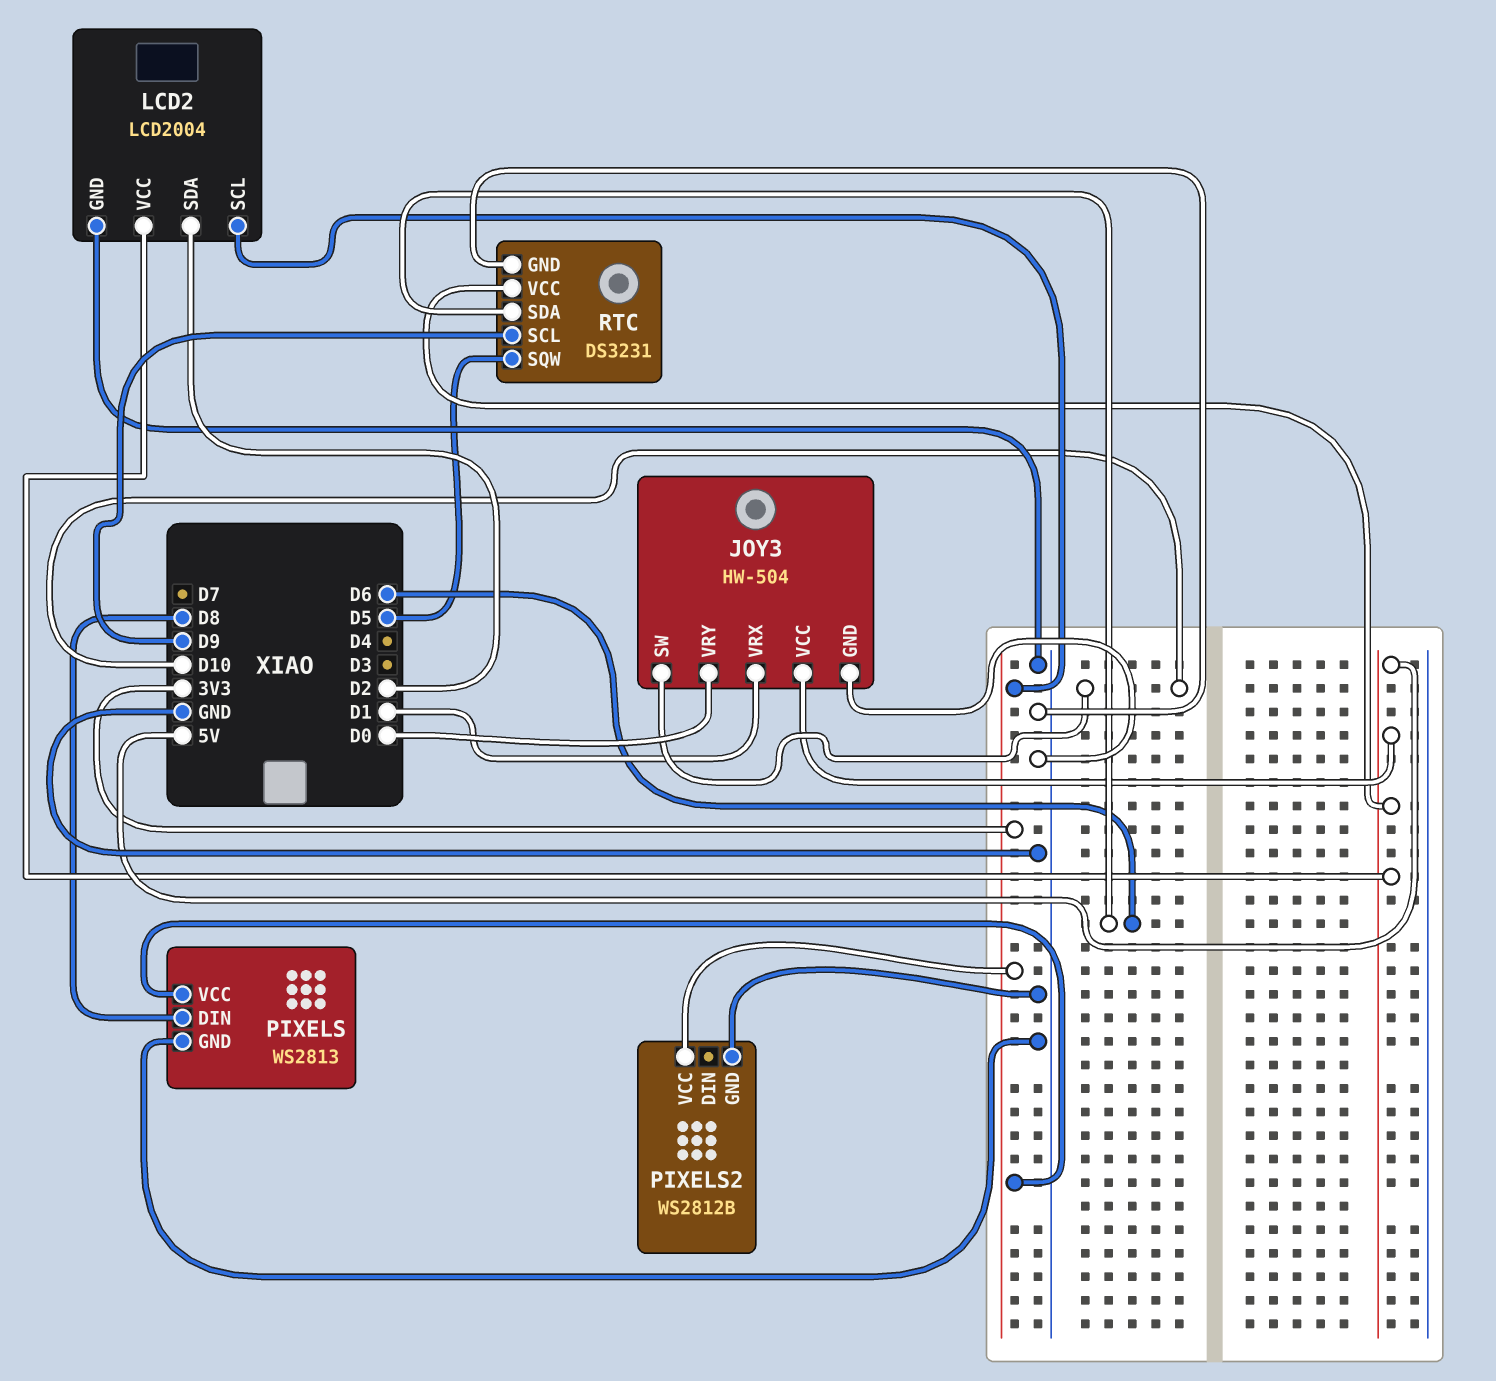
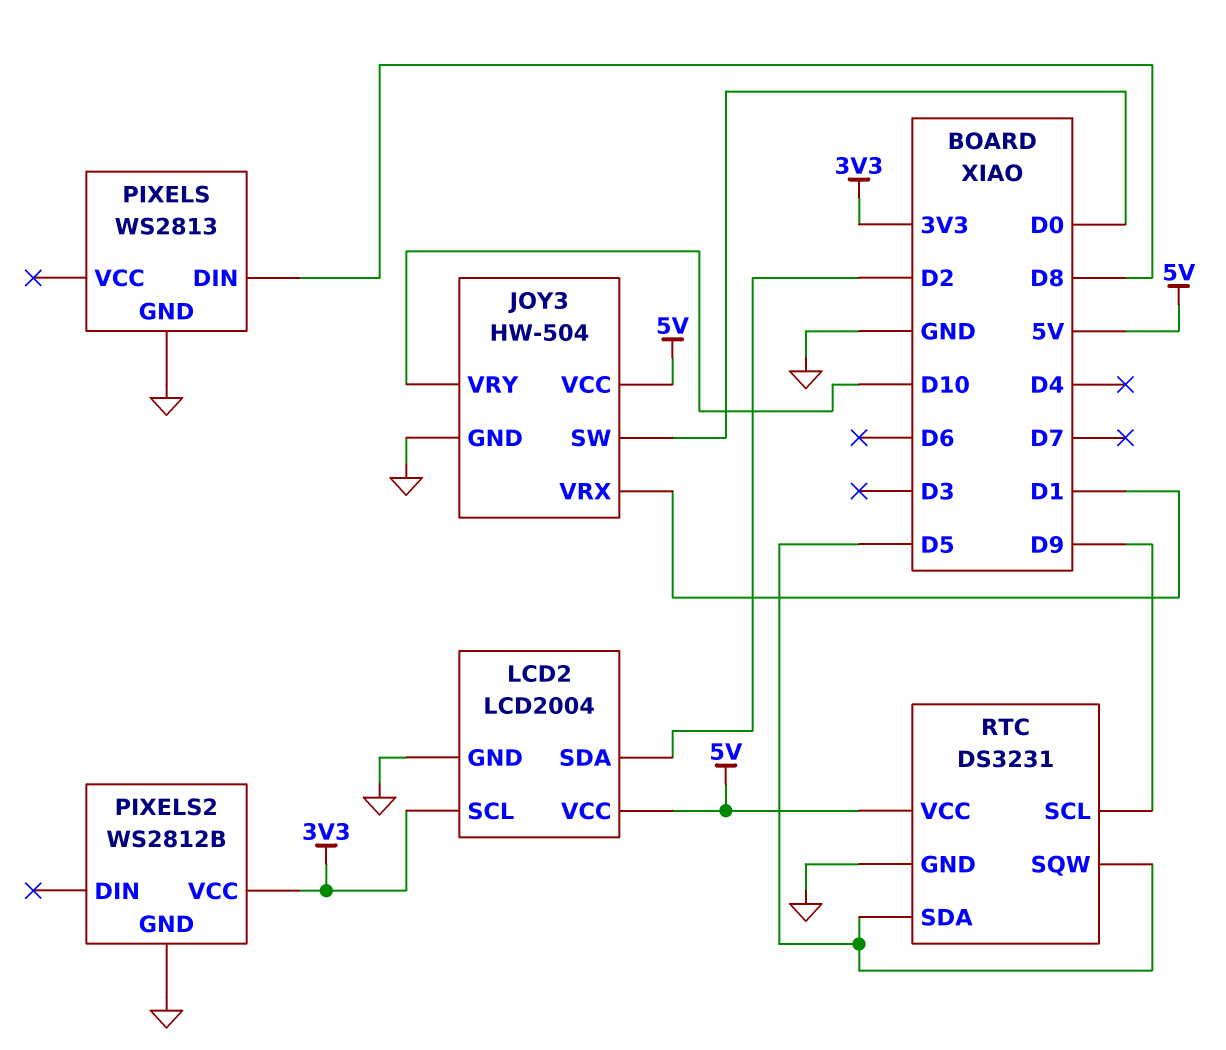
JOY3 pin SW: D10 -> D0
JOY3 pin VRY: D0 -> D10
PIXELS pin VCC: 3V3 -> none
RTC pin SDA: D6 -> D5

